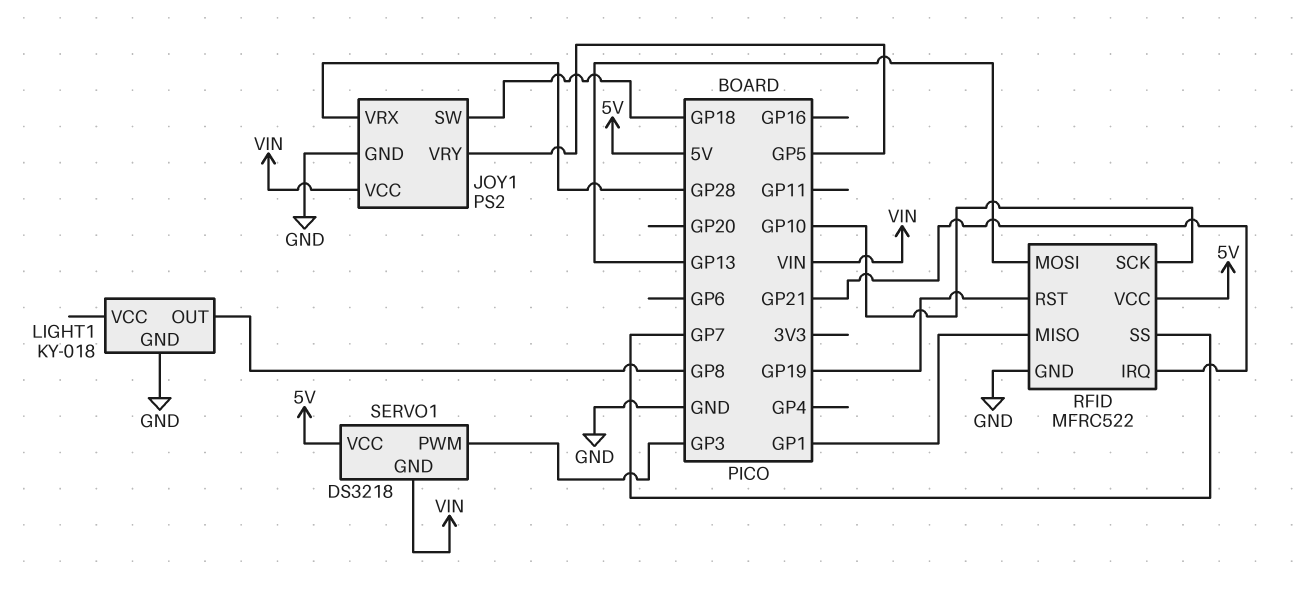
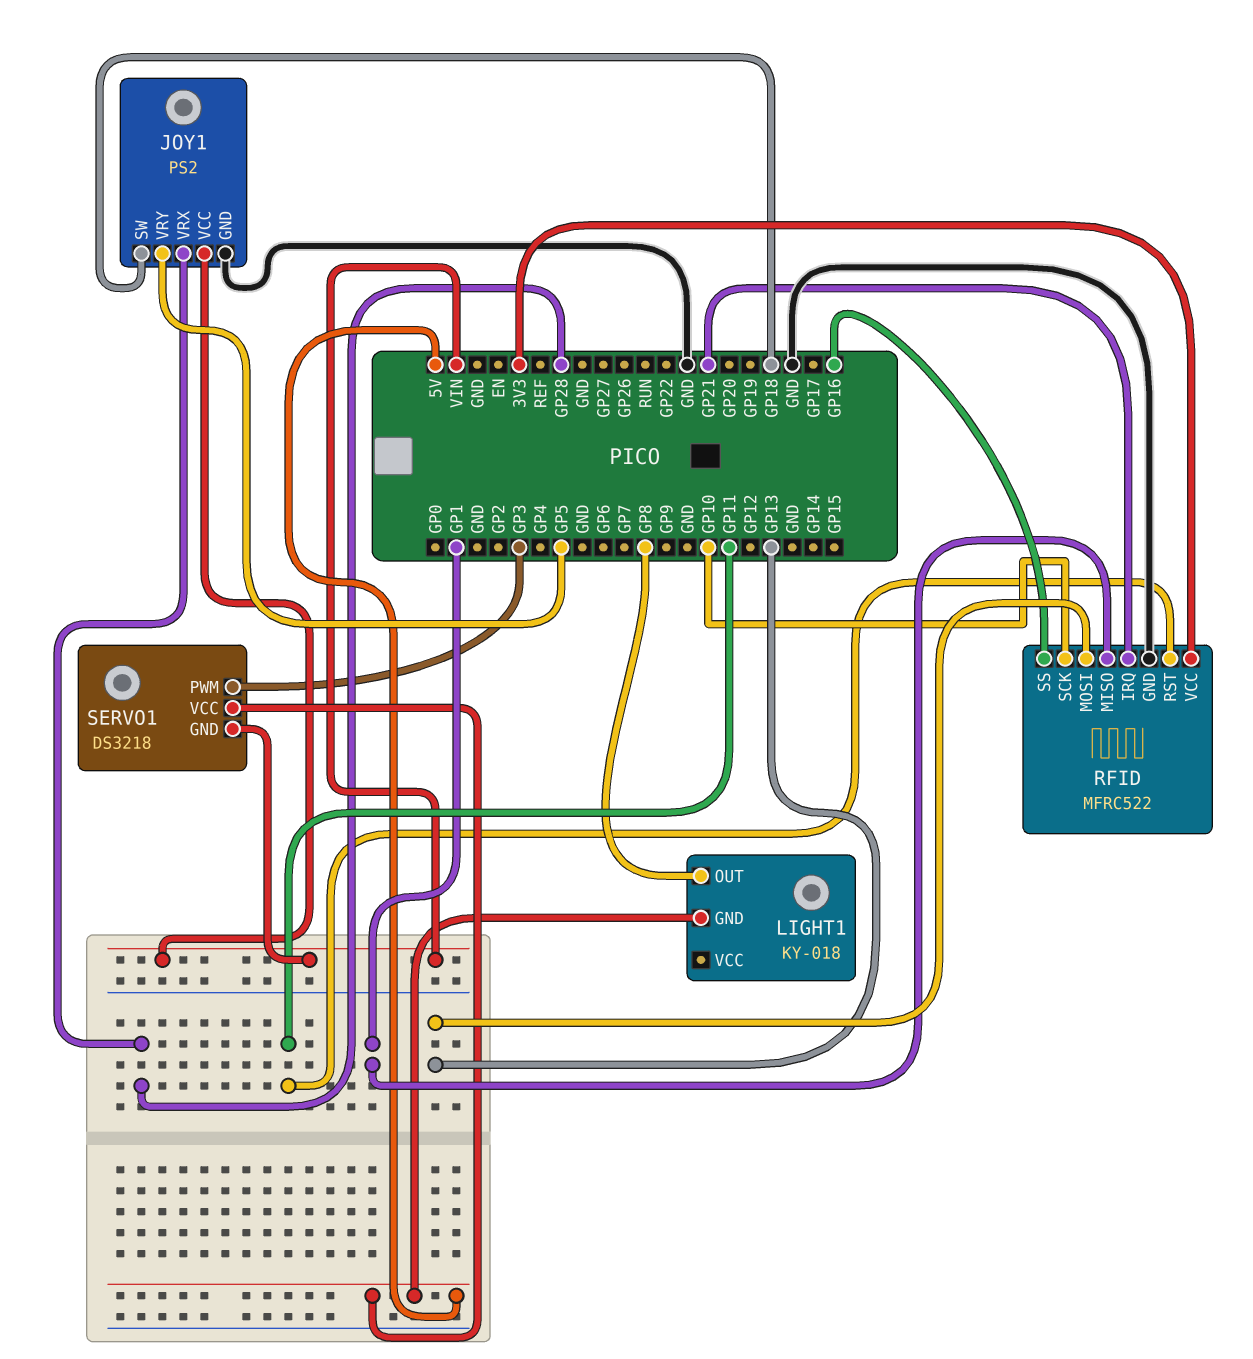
LIGHT1 pin GND: GND -> 5V
RFID pin RST: GP19 -> GP11
RFID pin SS: GP7 -> GP16
RFID pin VCC: 5V -> 3V3

